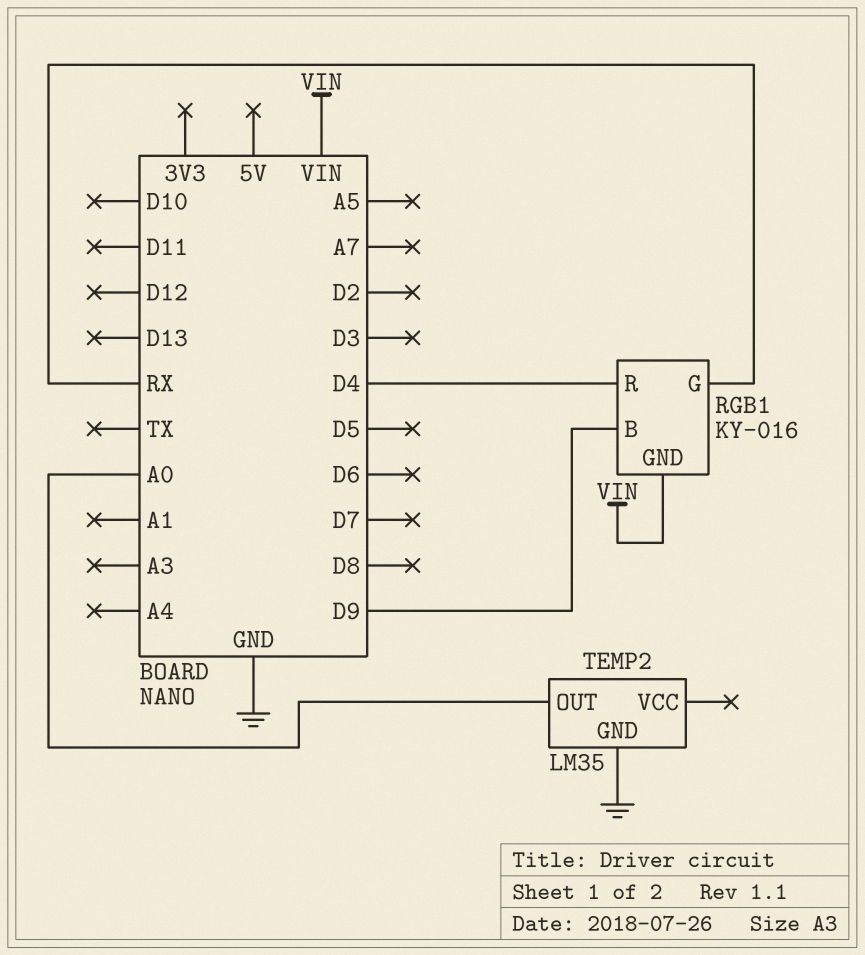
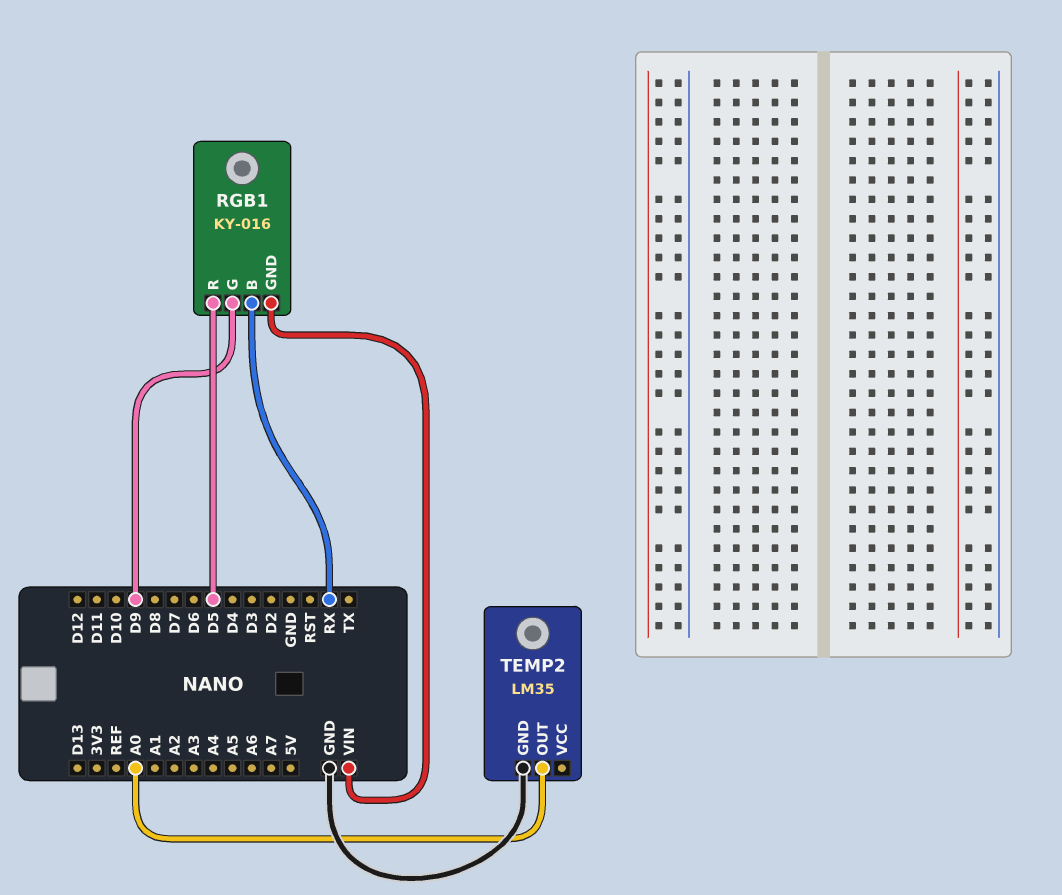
RGB1 pin B: D9 -> RX
RGB1 pin G: RX -> D9
RGB1 pin R: D4 -> D5

